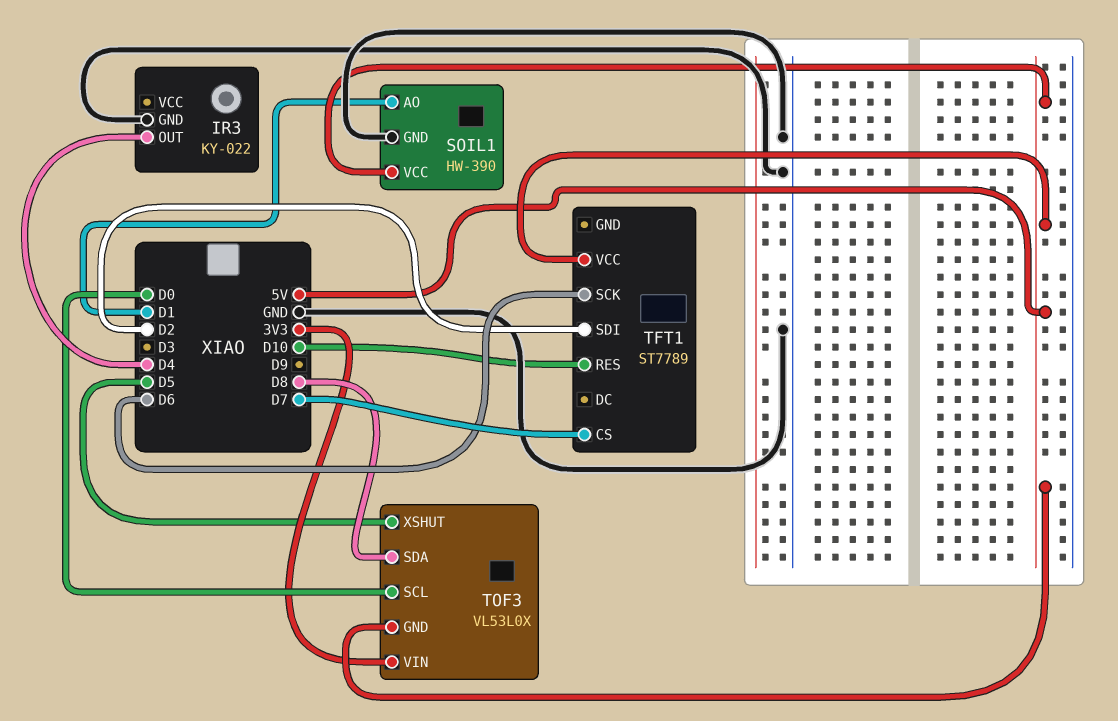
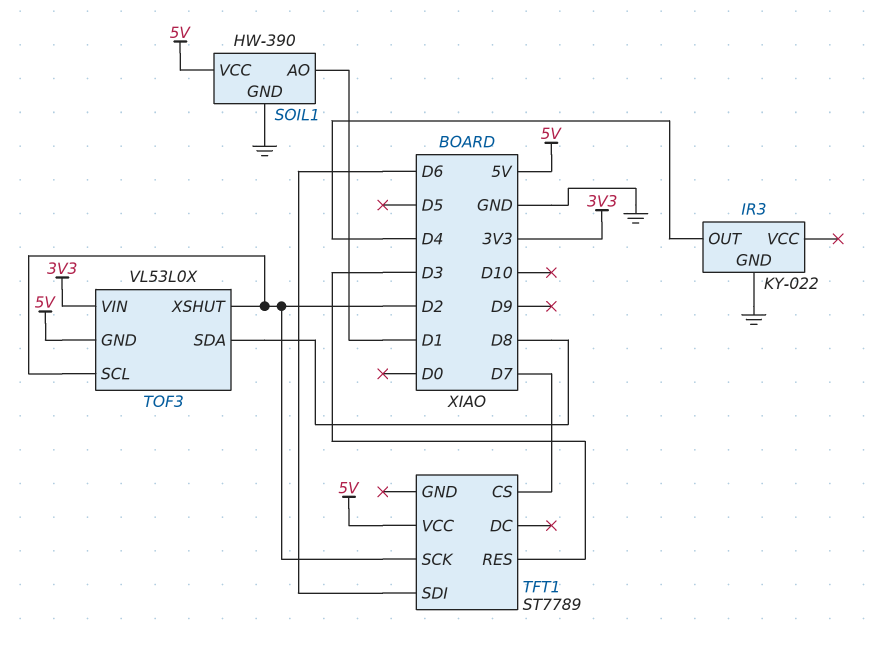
TFT1 pin RES: D10 -> D3
TFT1 pin SCK: D6 -> D2
TFT1 pin SDI: D2 -> D6
TOF3 pin SCL: D0 -> D2
TOF3 pin XSHUT: D5 -> D2

